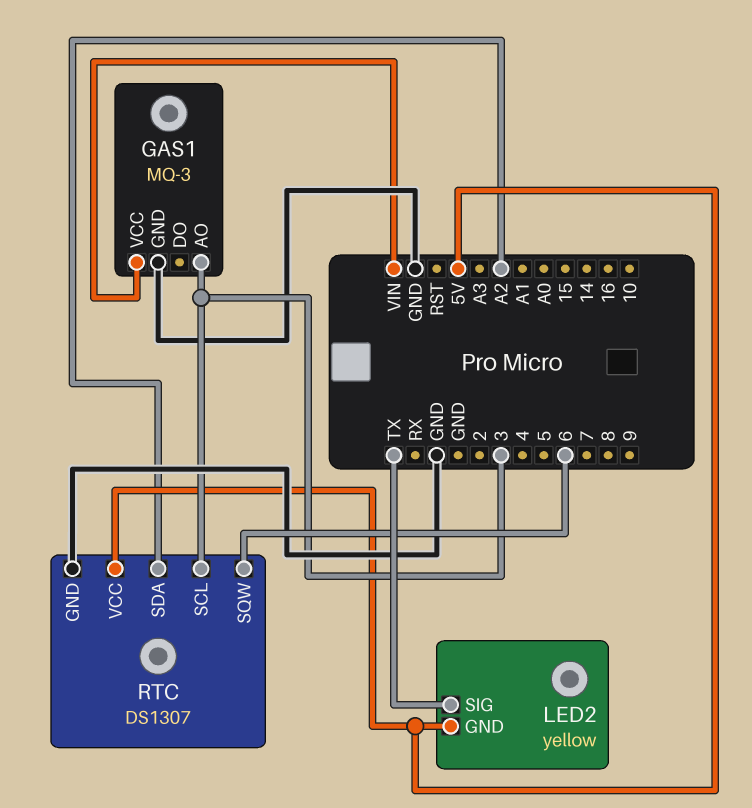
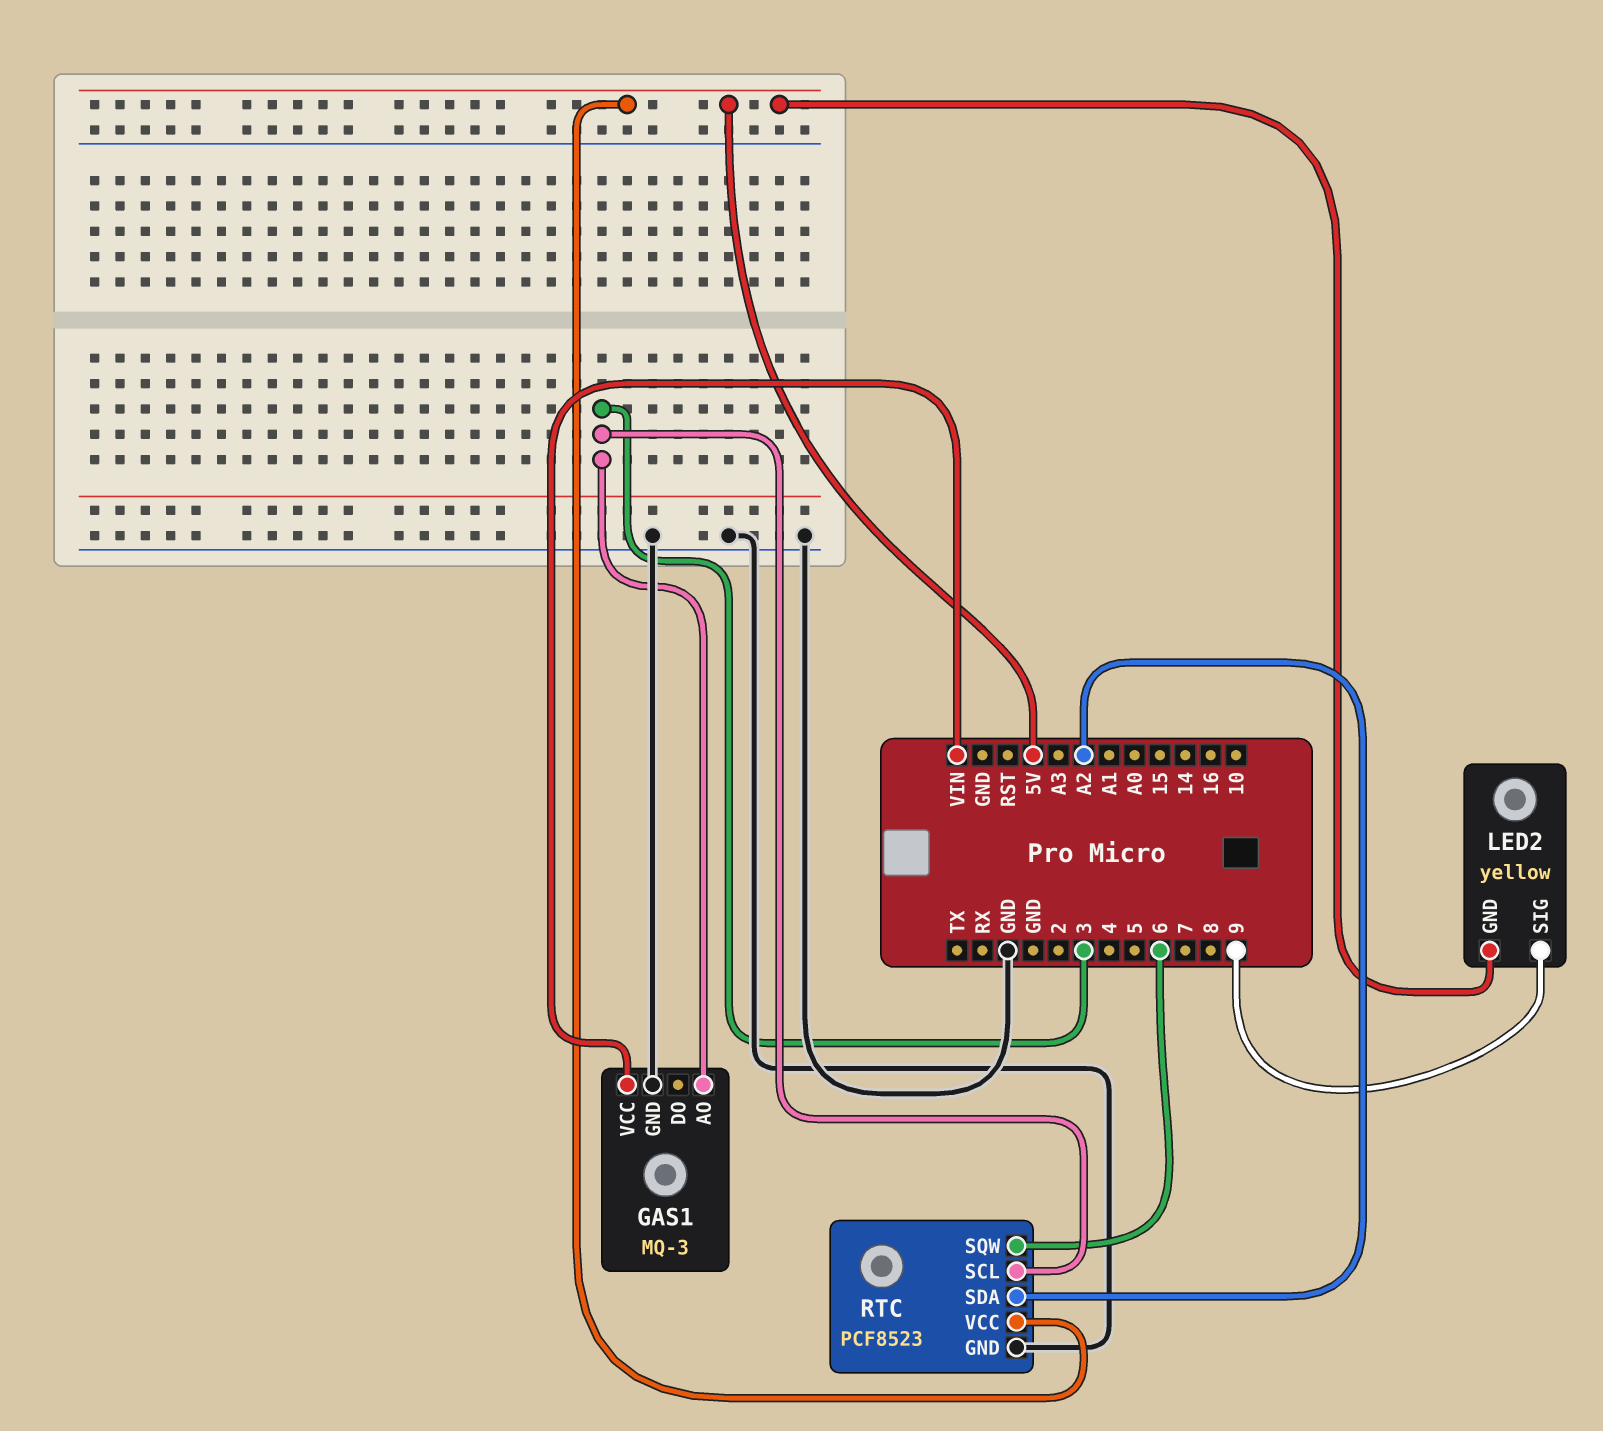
LED2 pin SIG: TX -> 9
RTC: DS1307 -> PCF8523

